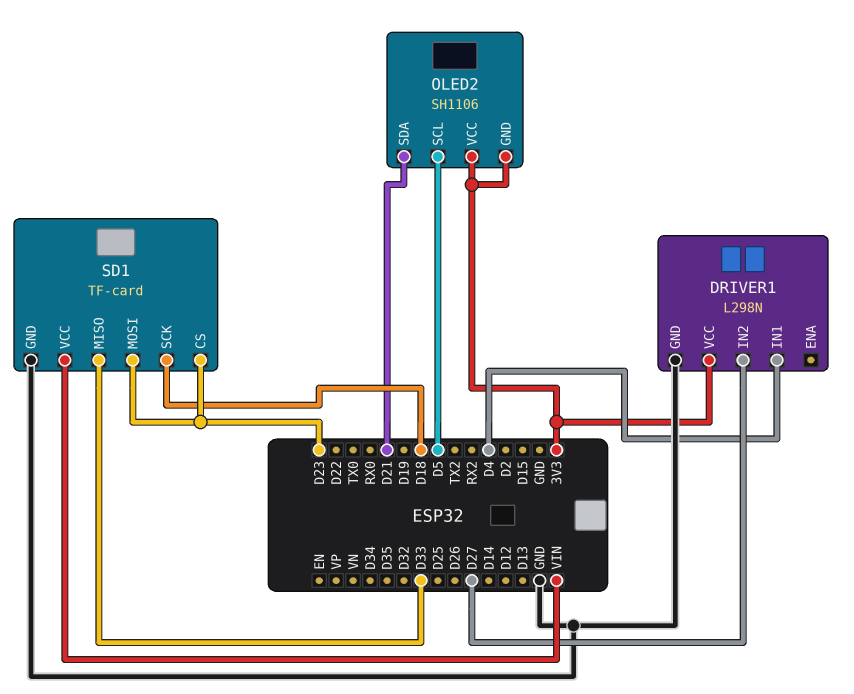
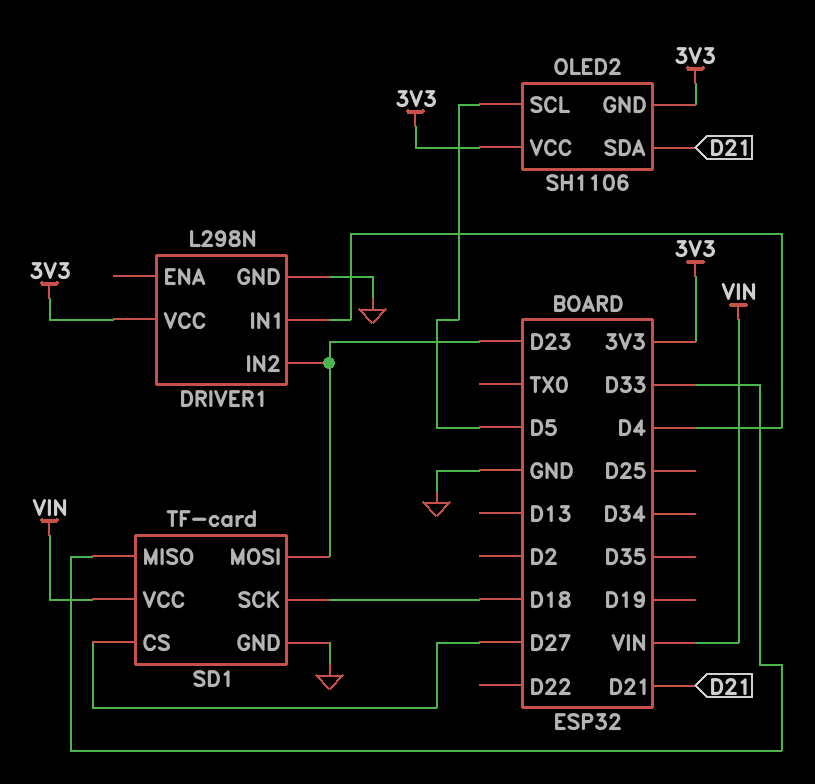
DRIVER1 pin IN2: D27 -> D23
SD1 pin CS: D23 -> D27

